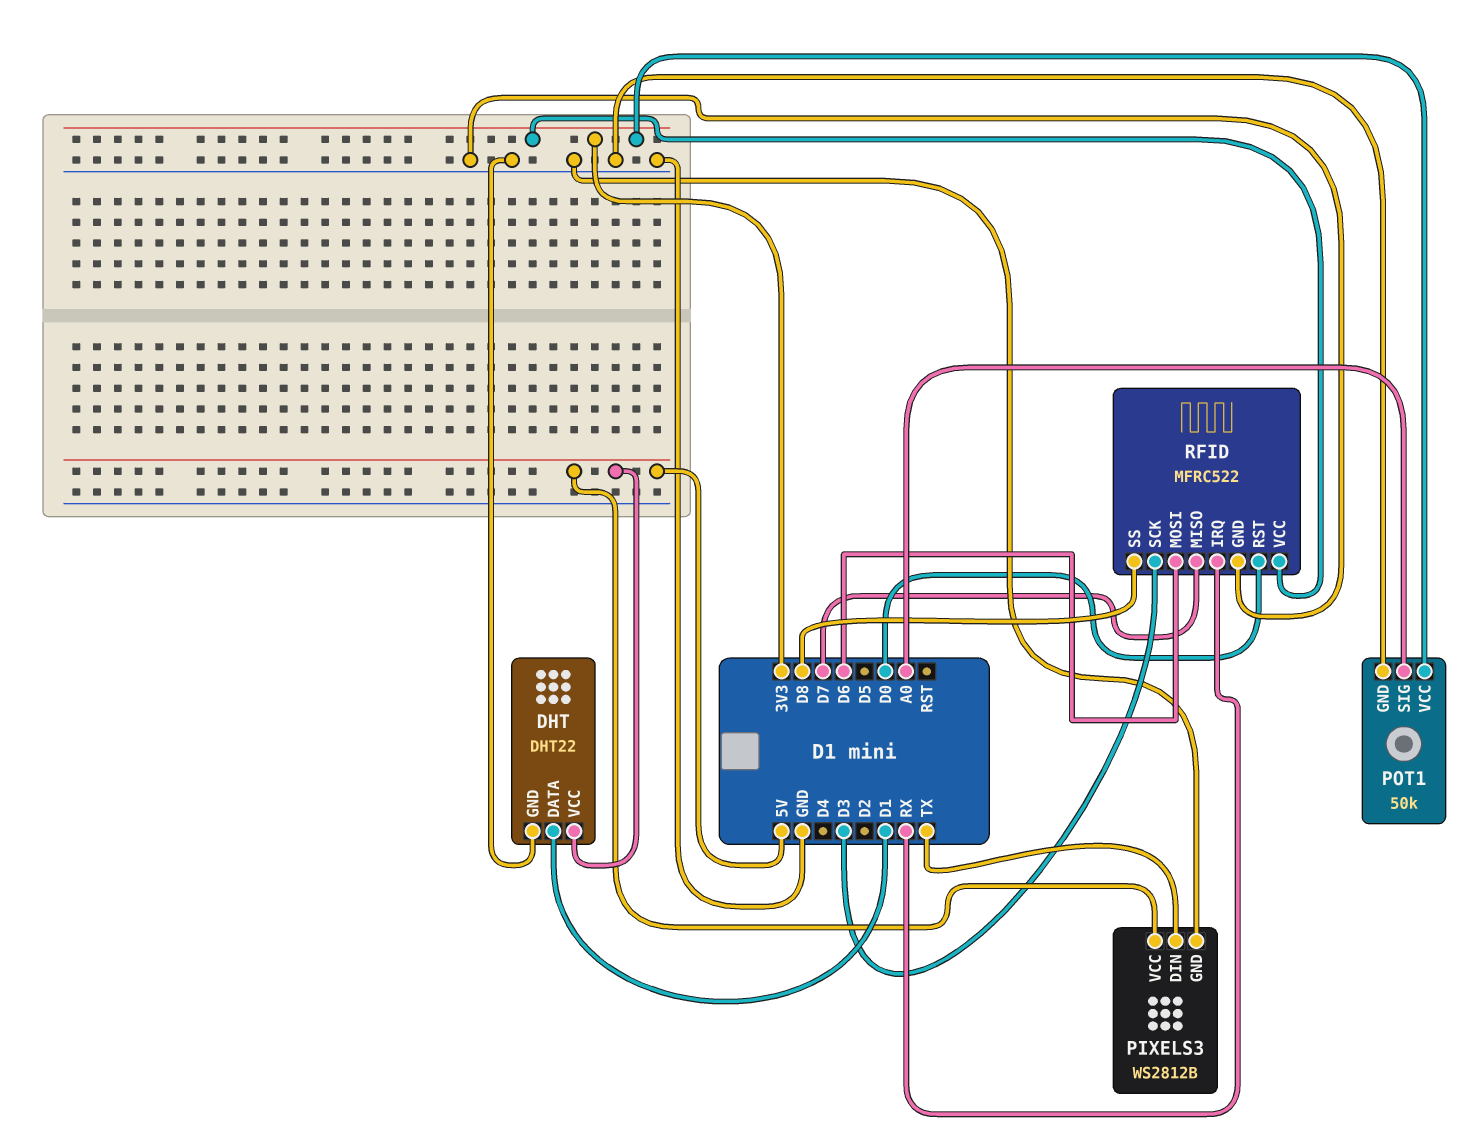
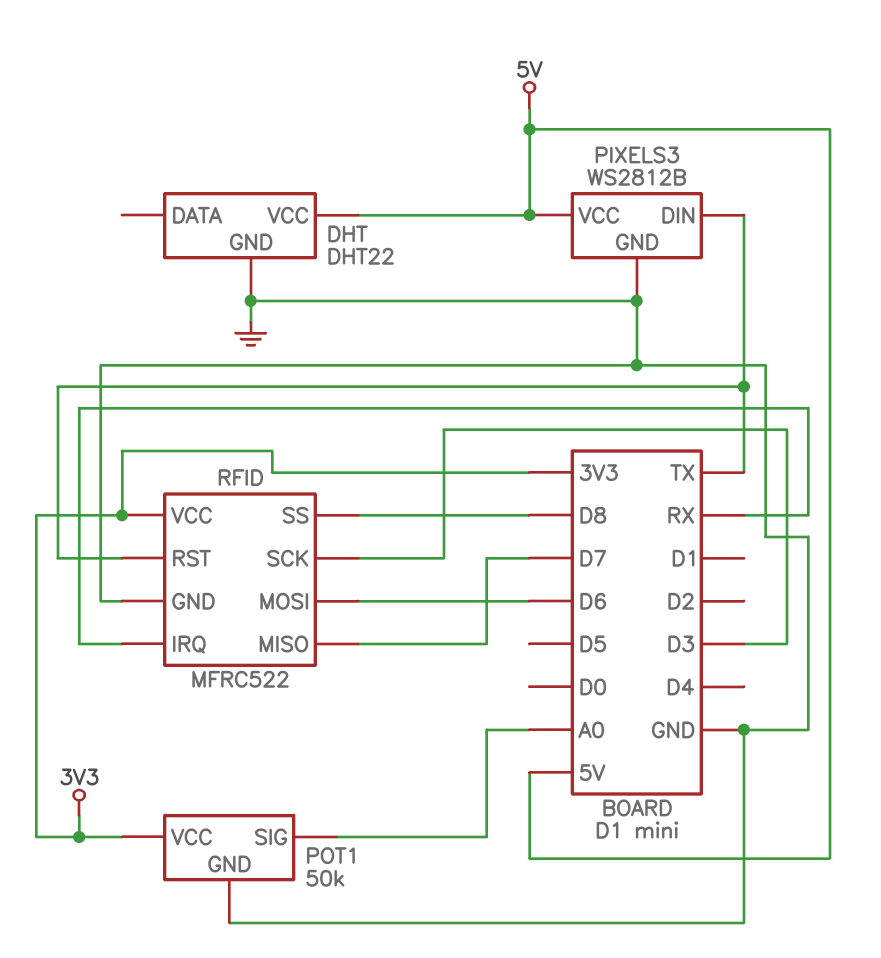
DHT pin DATA: D1 -> none
RFID pin RST: D0 -> TX

